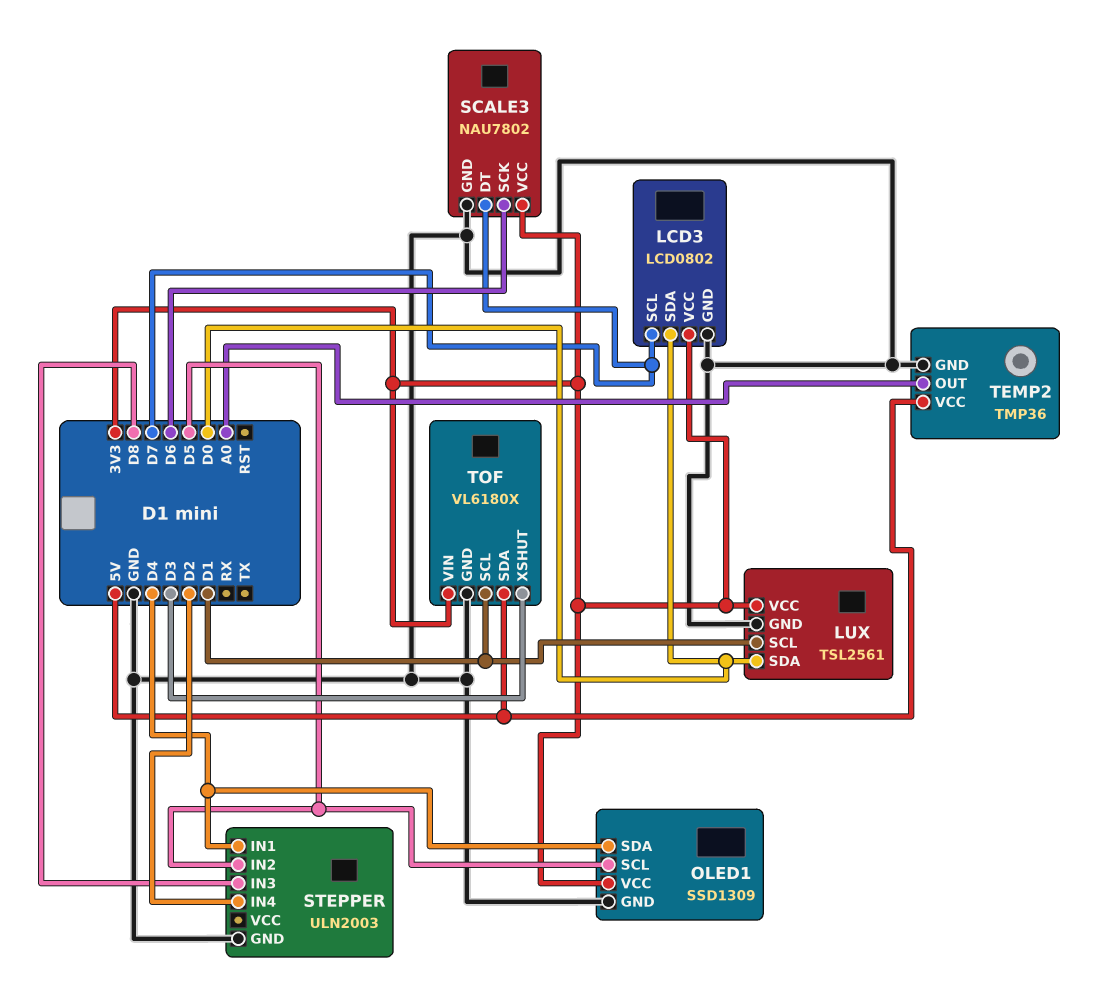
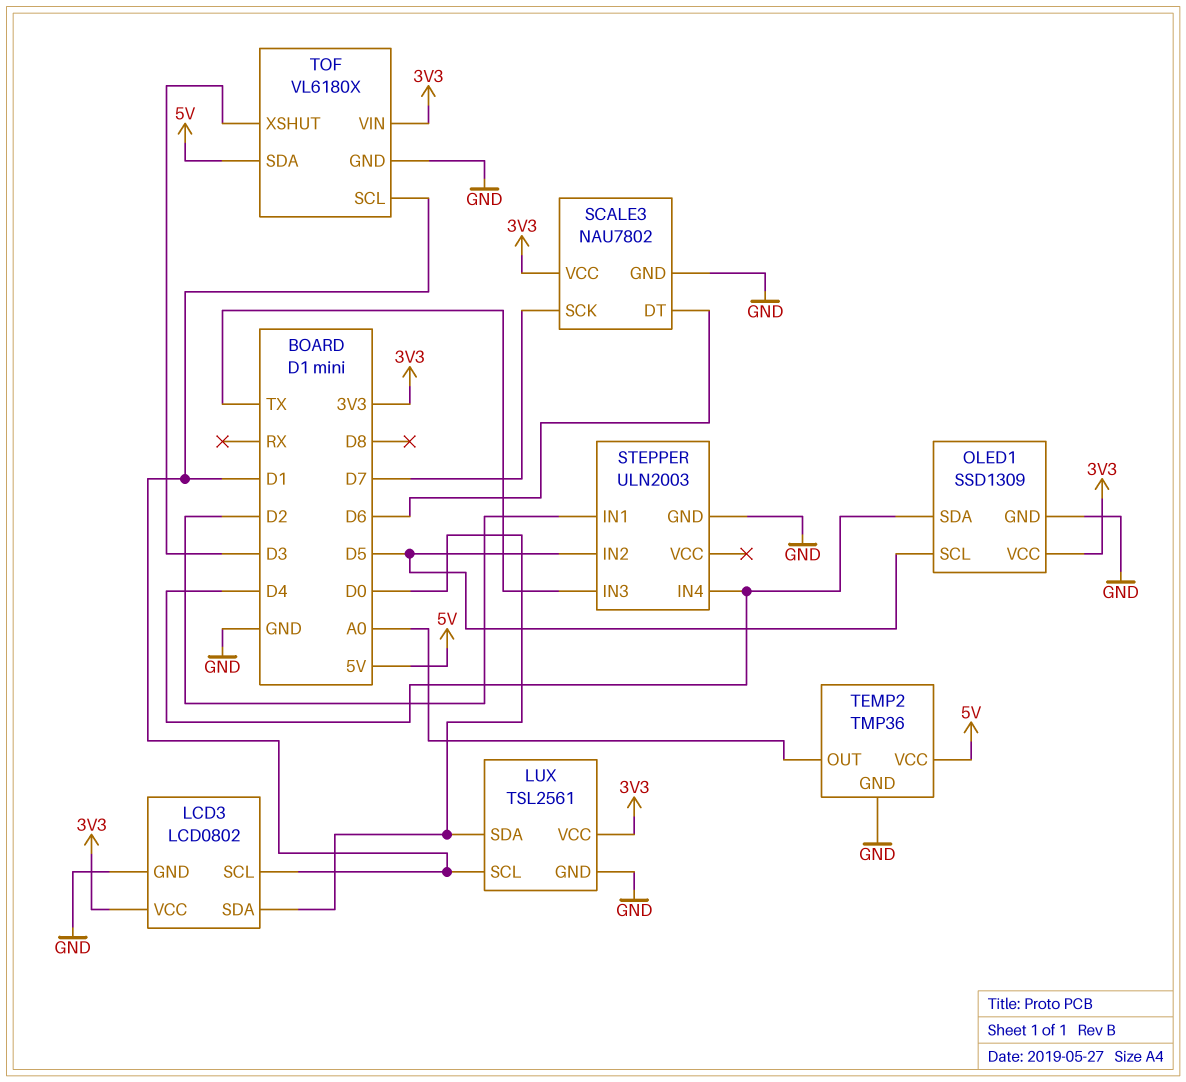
LCD3 pin SCL: D7 -> D1
SCALE3 pin DT: D7 -> D6
SCALE3 pin SCK: D6 -> D7
STEPPER pin IN1: D4 -> D2
STEPPER pin IN3: D8 -> TX
STEPPER pin IN4: D2 -> D4

